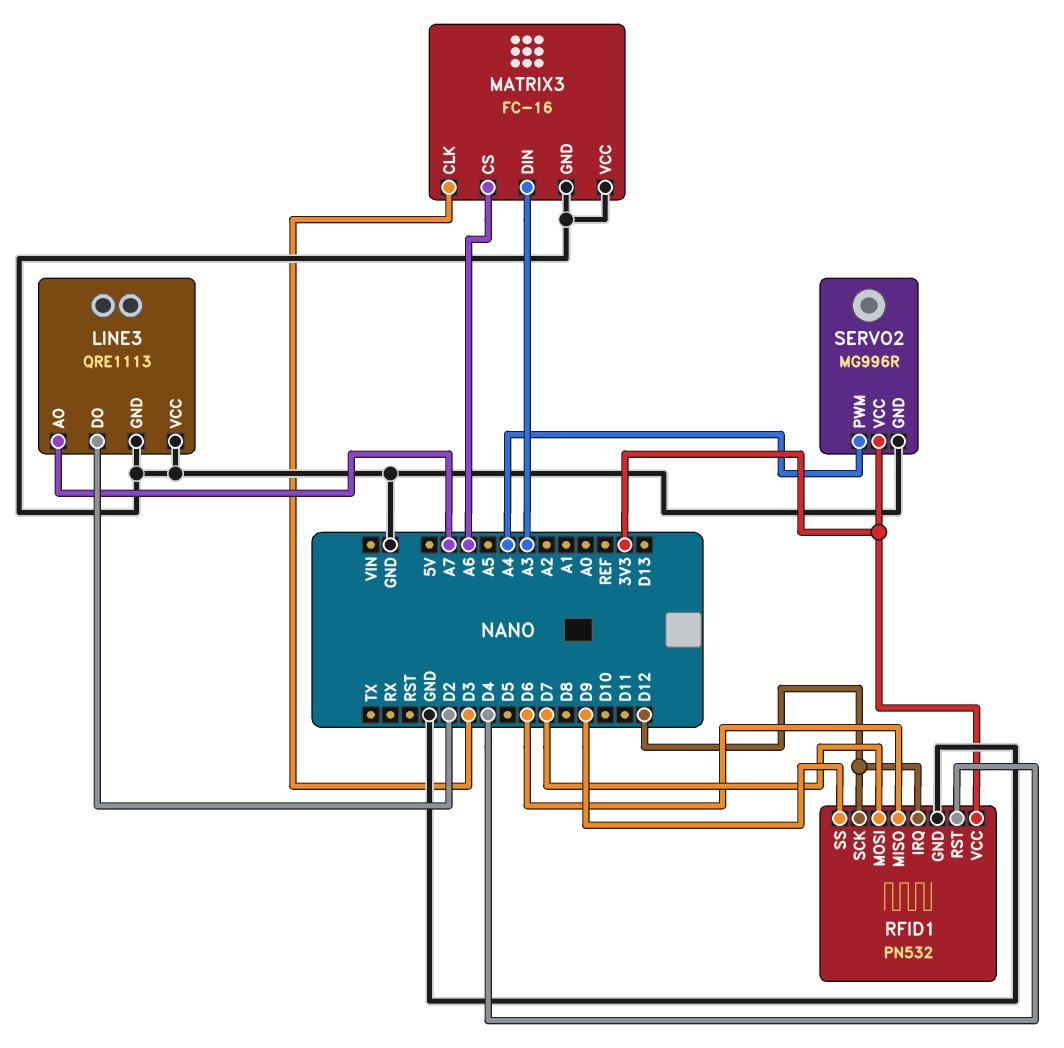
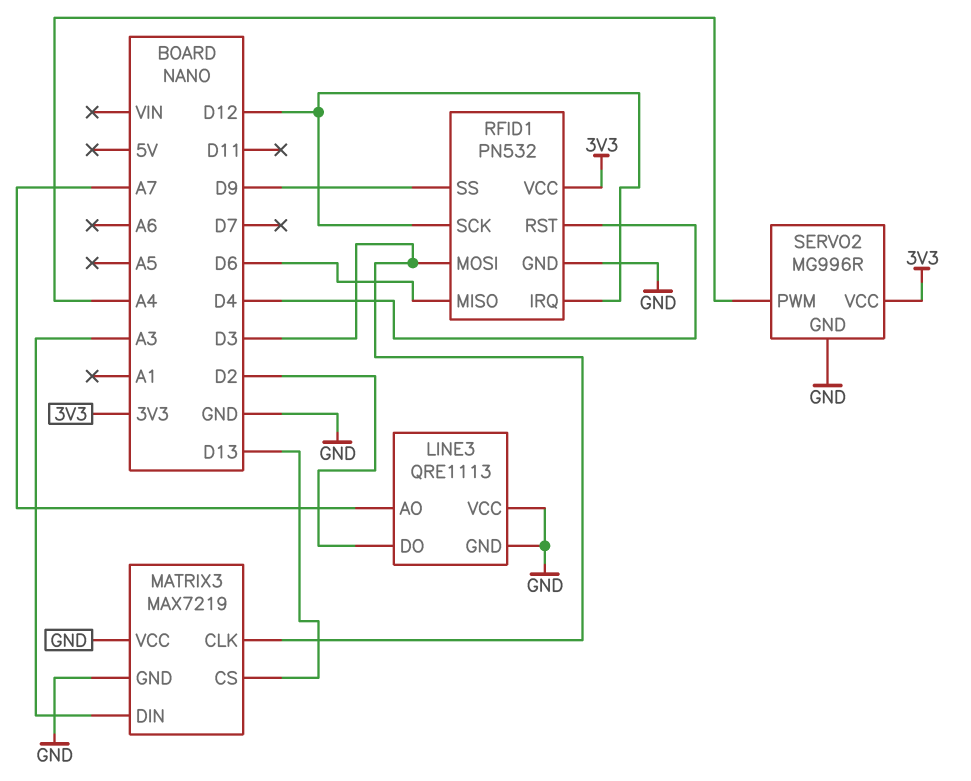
MATRIX3: FC-16 -> MAX7219
MATRIX3 pin CS: A6 -> D13
RFID1 pin MOSI: D7 -> D3

